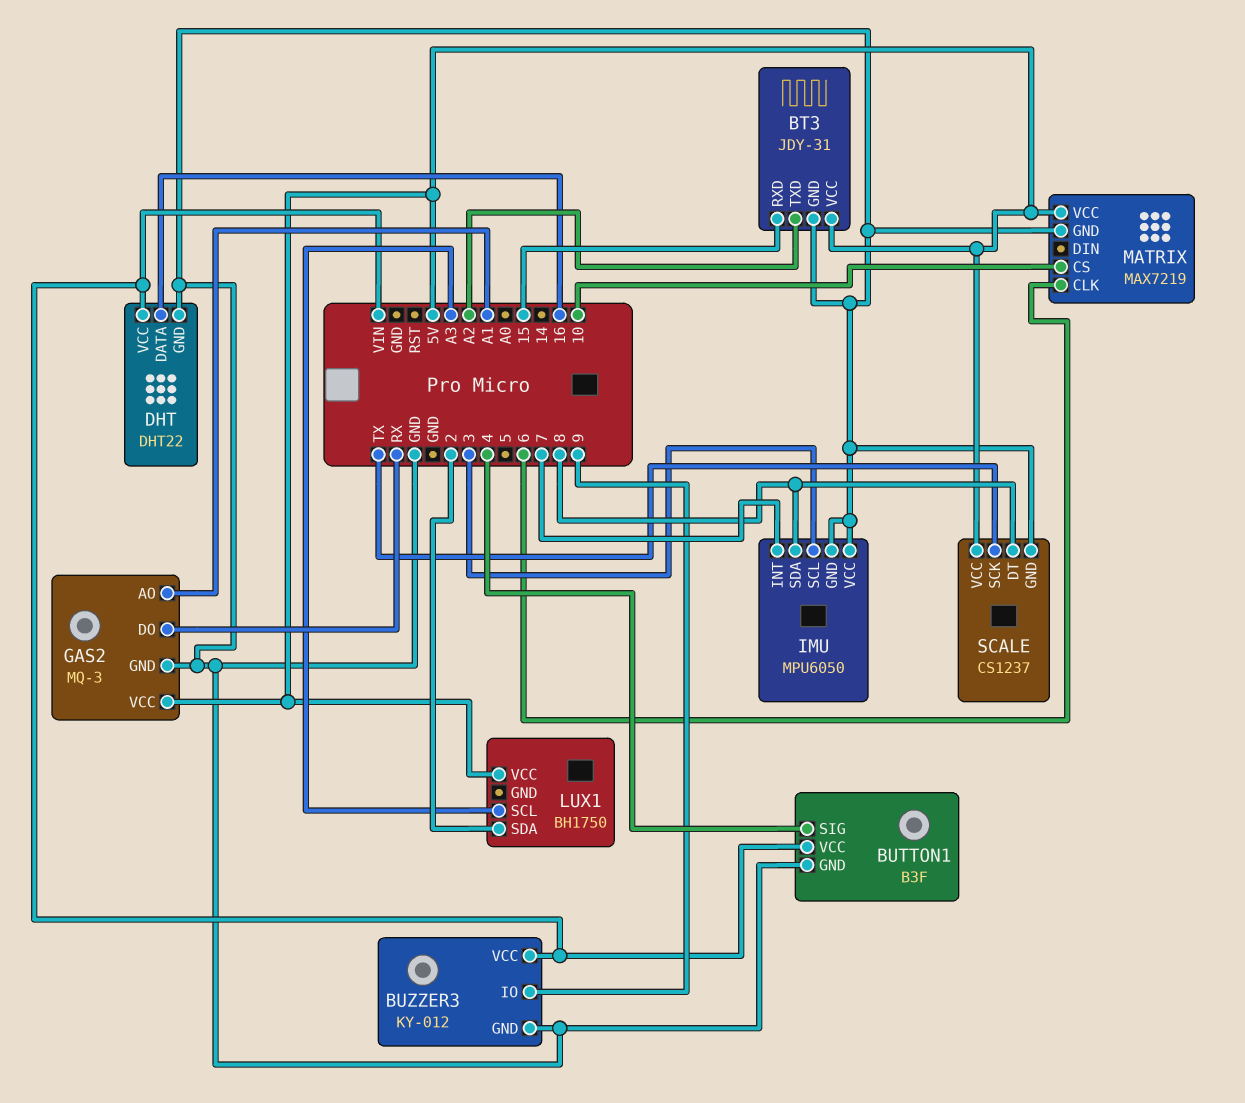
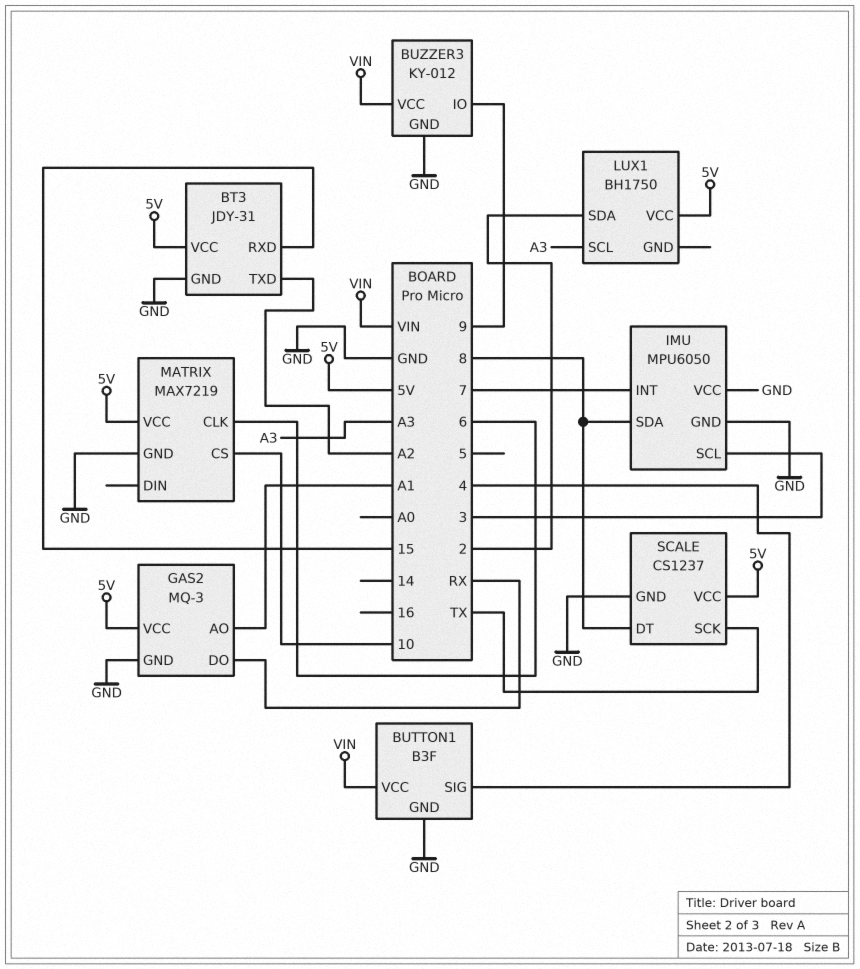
DHT: DHT22 -> none
DHT pin DATA: 16 -> none
DHT pin GND: GND -> none
DHT pin VCC: VIN -> none

